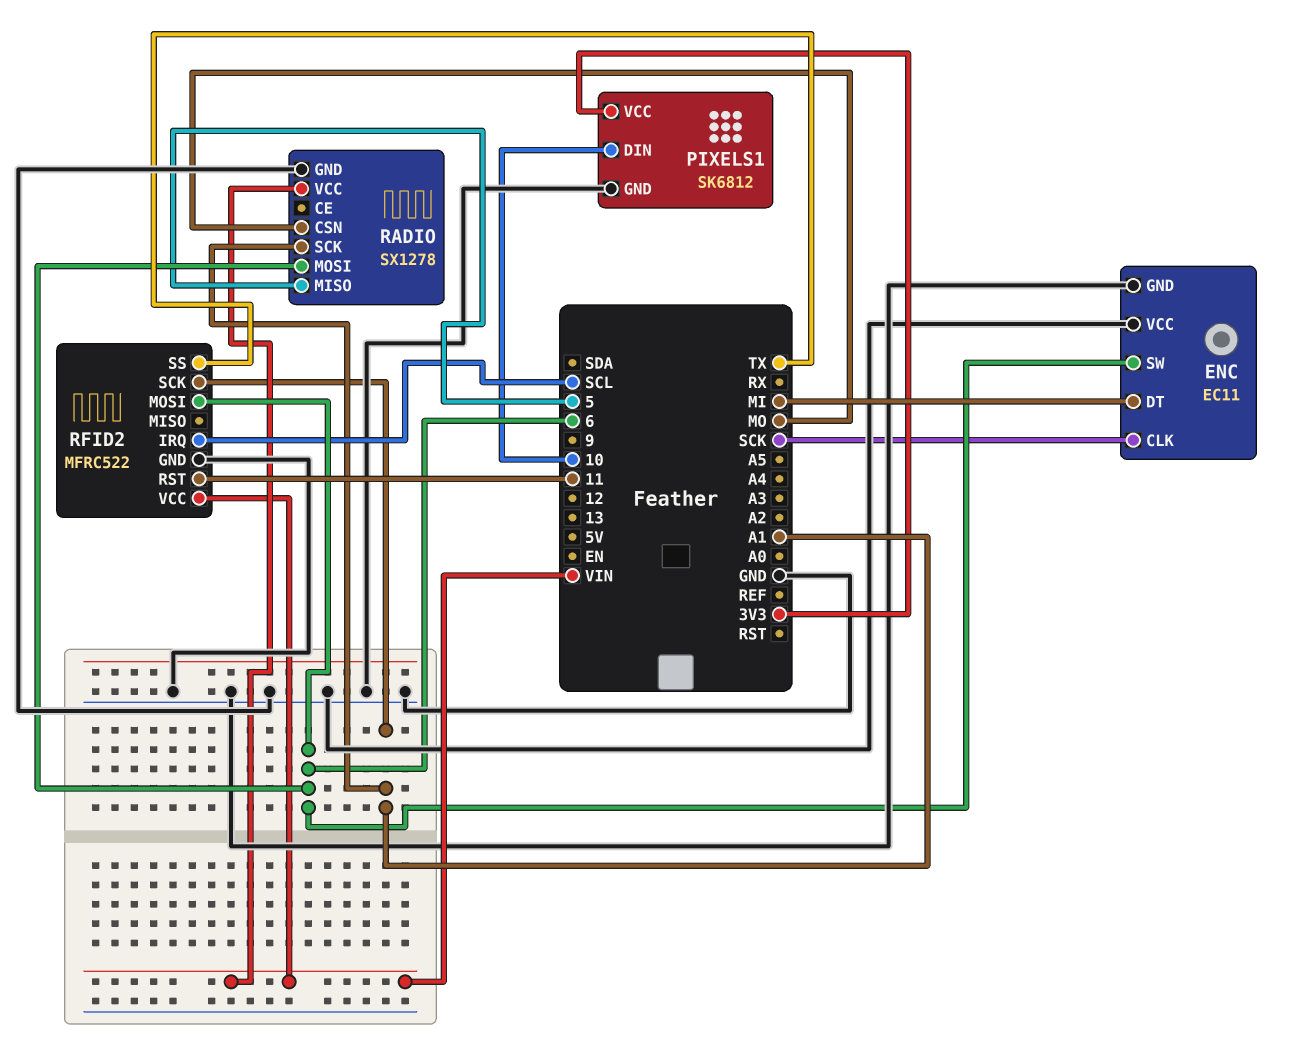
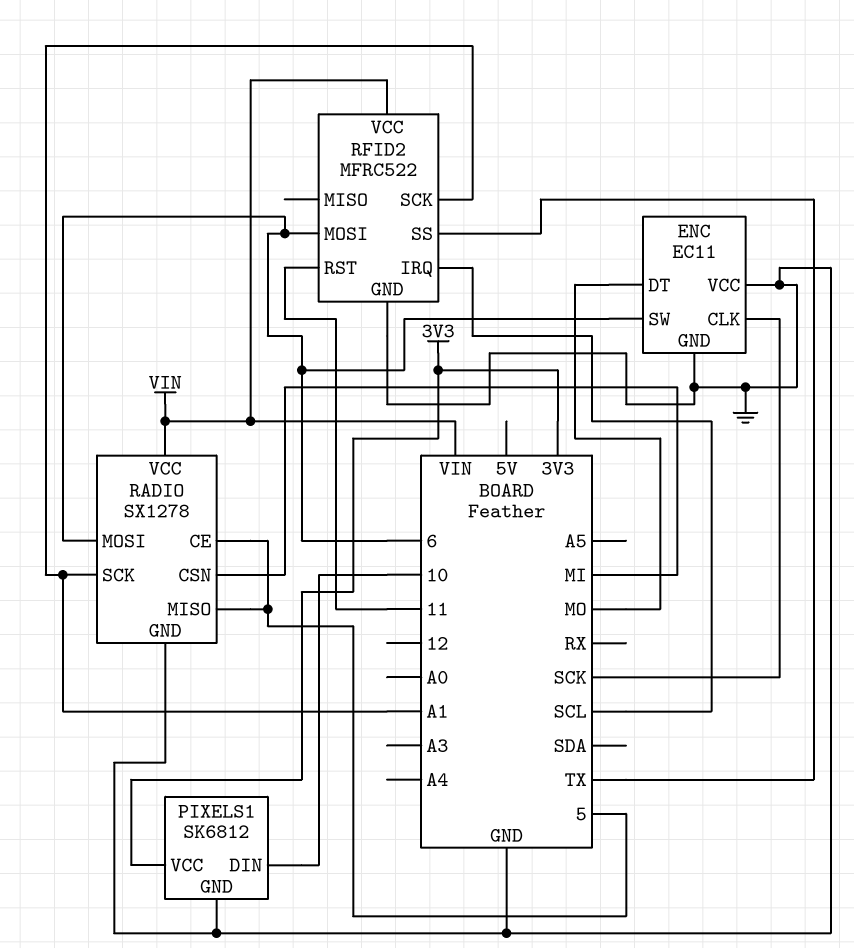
ENC pin DT: MI -> MO
RADIO pin CE: none -> 5
RADIO pin CSN: MO -> MI

